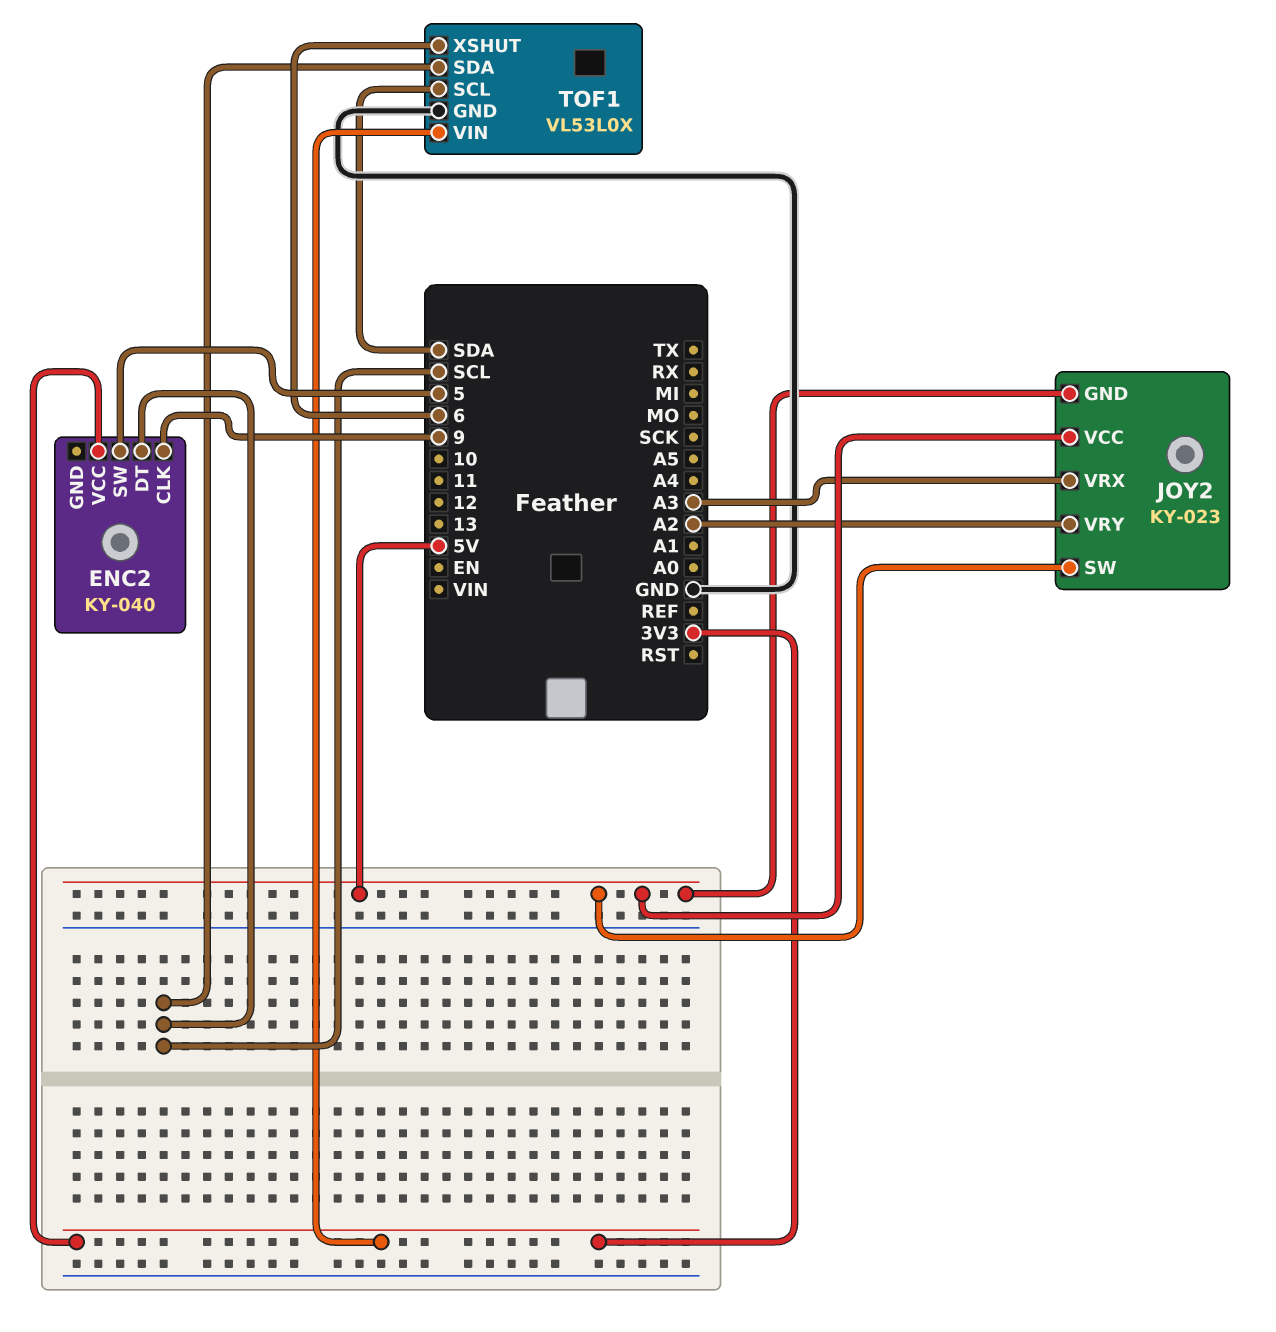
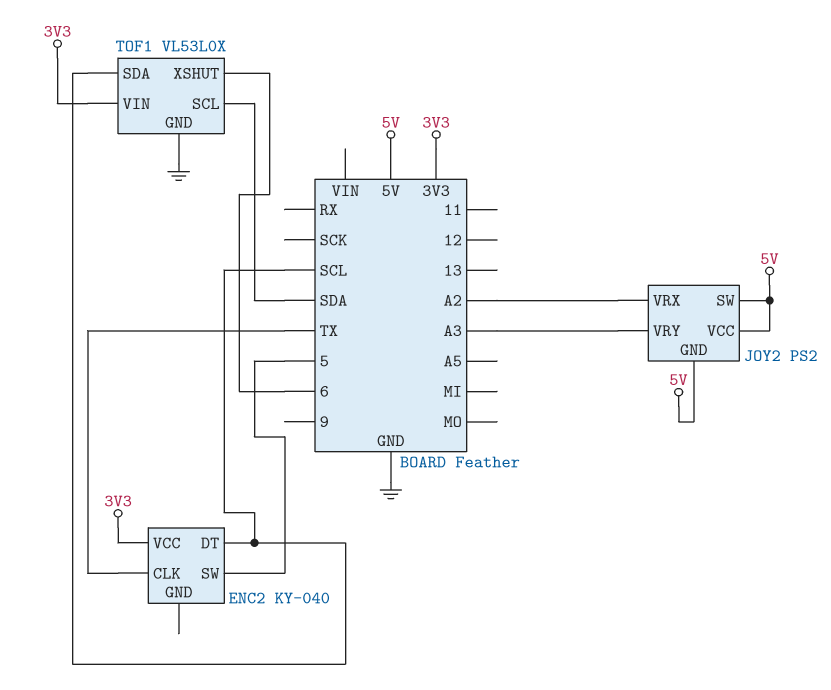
ENC2 pin CLK: 9 -> TX
JOY2: KY-023 -> PS2
JOY2 pin VRX: A3 -> A2
JOY2 pin VRY: A2 -> A3

